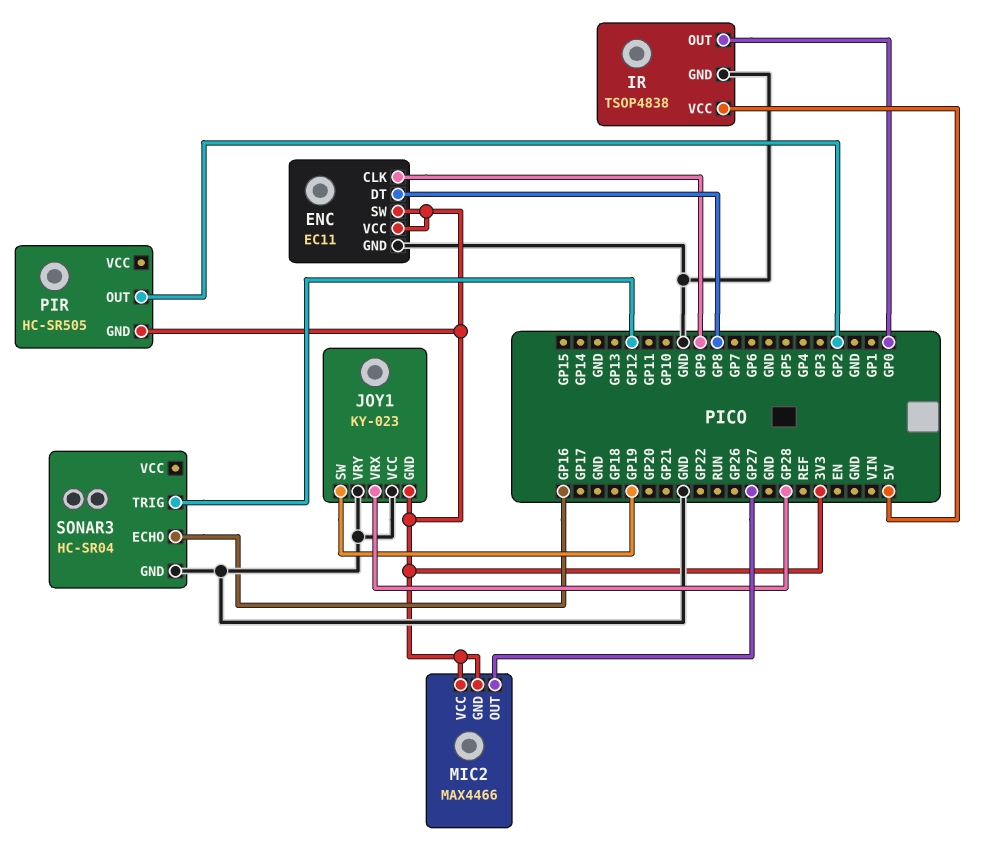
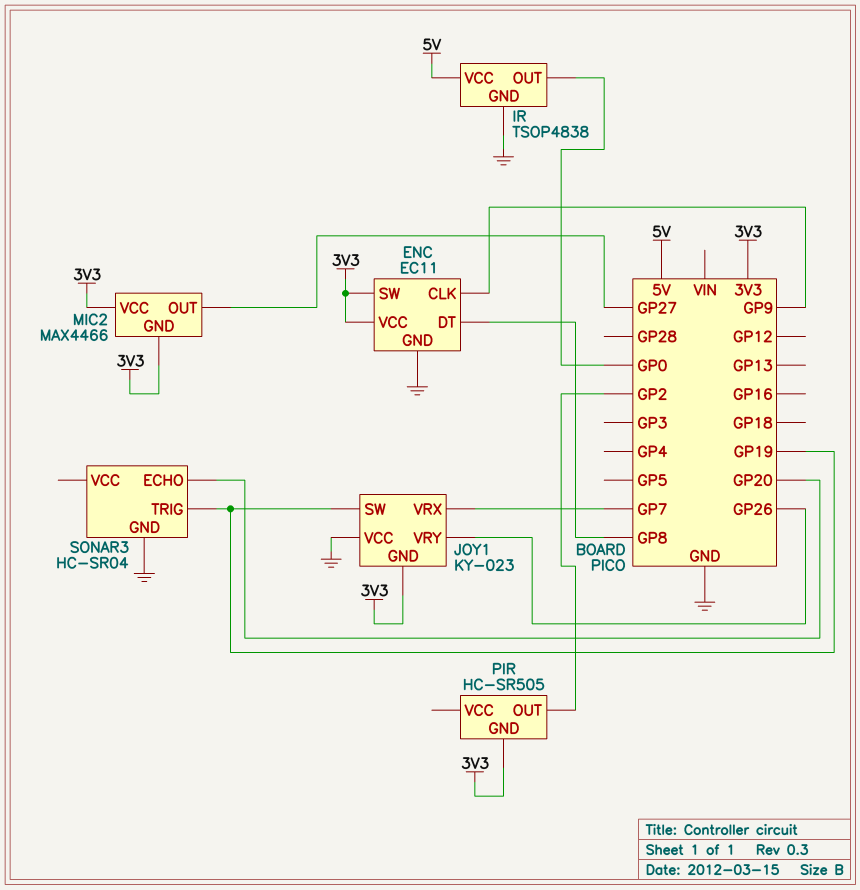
JOY1 pin VRX: GP28 -> GP7
JOY1 pin VRY: GND -> GP26
SONAR3 pin ECHO: GP16 -> GP20
SONAR3 pin TRIG: GP12 -> GP19

